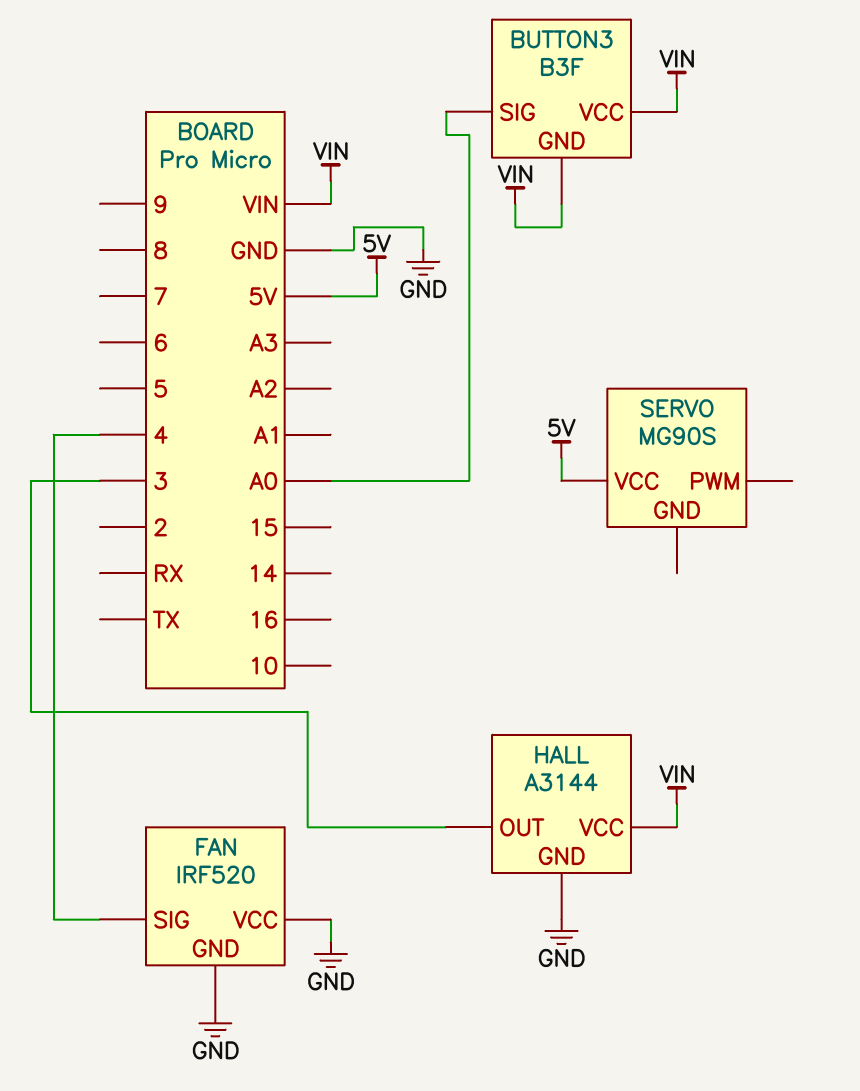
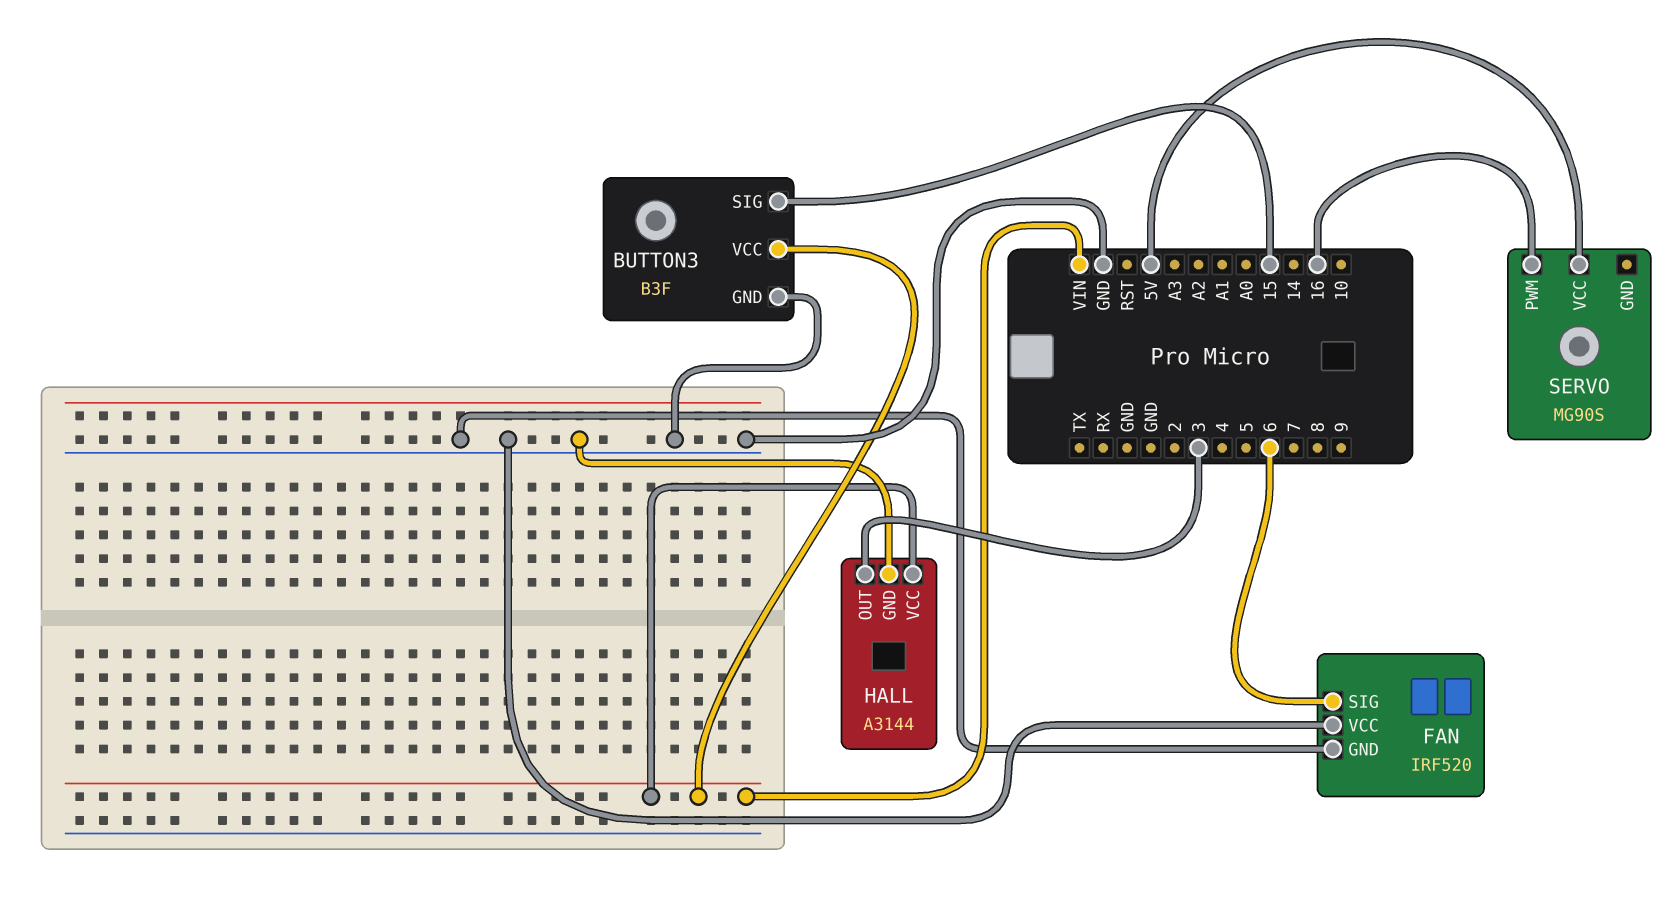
BUTTON3 pin GND: VIN -> GND
BUTTON3 pin SIG: A0 -> 15
FAN pin SIG: 4 -> 6
SERVO pin PWM: none -> 16

